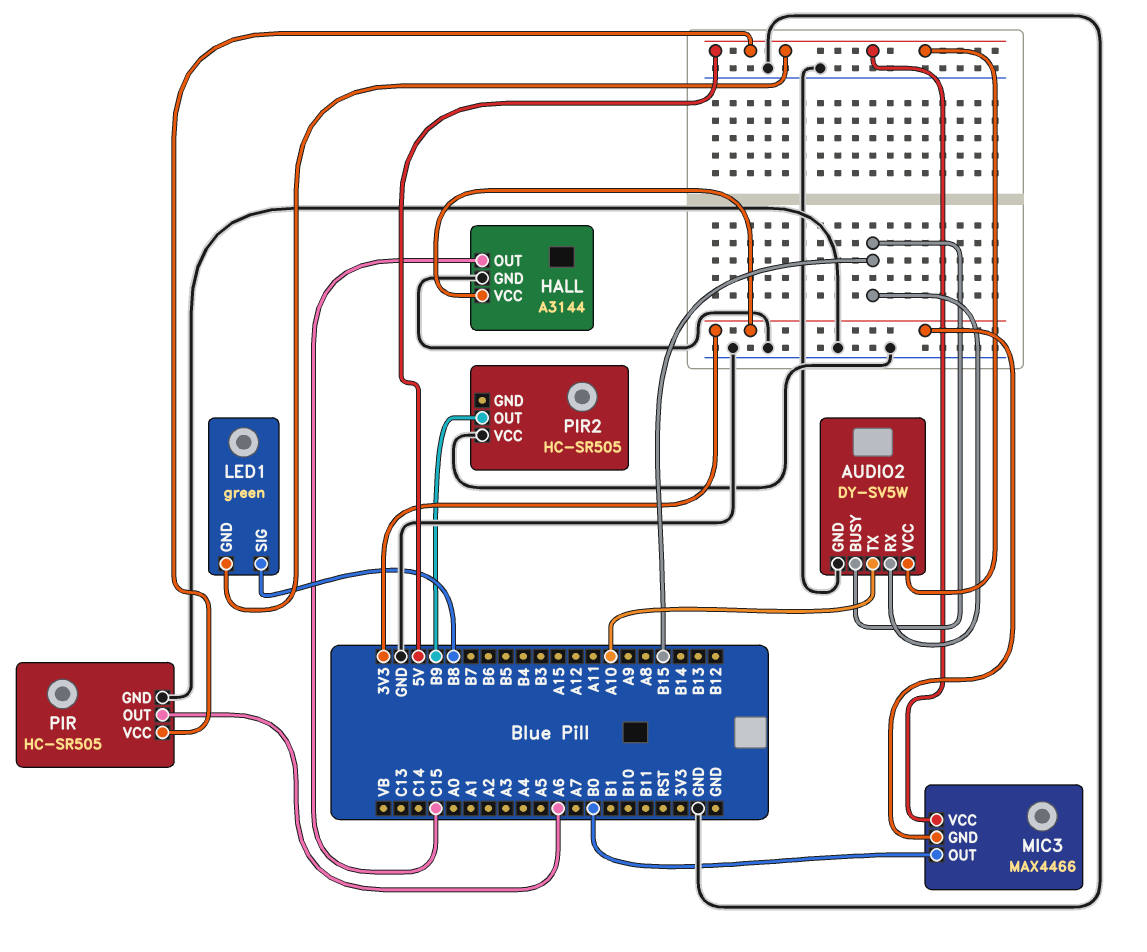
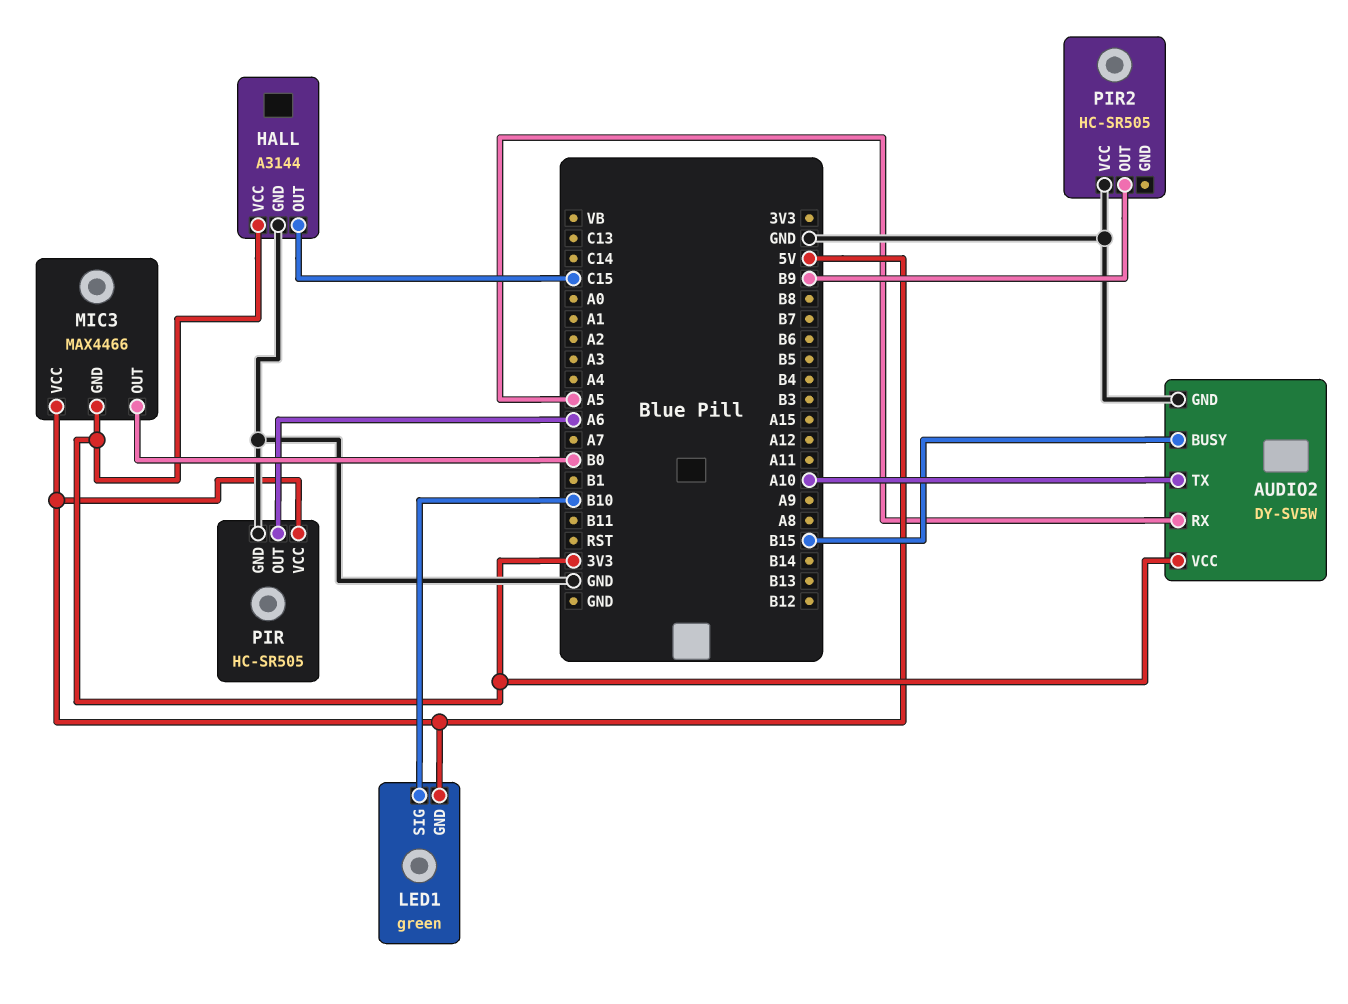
AUDIO2 pin RX: B15 -> A5
AUDIO2 pin VCC: 5V -> 3V3
LED1 pin SIG: B8 -> B10

